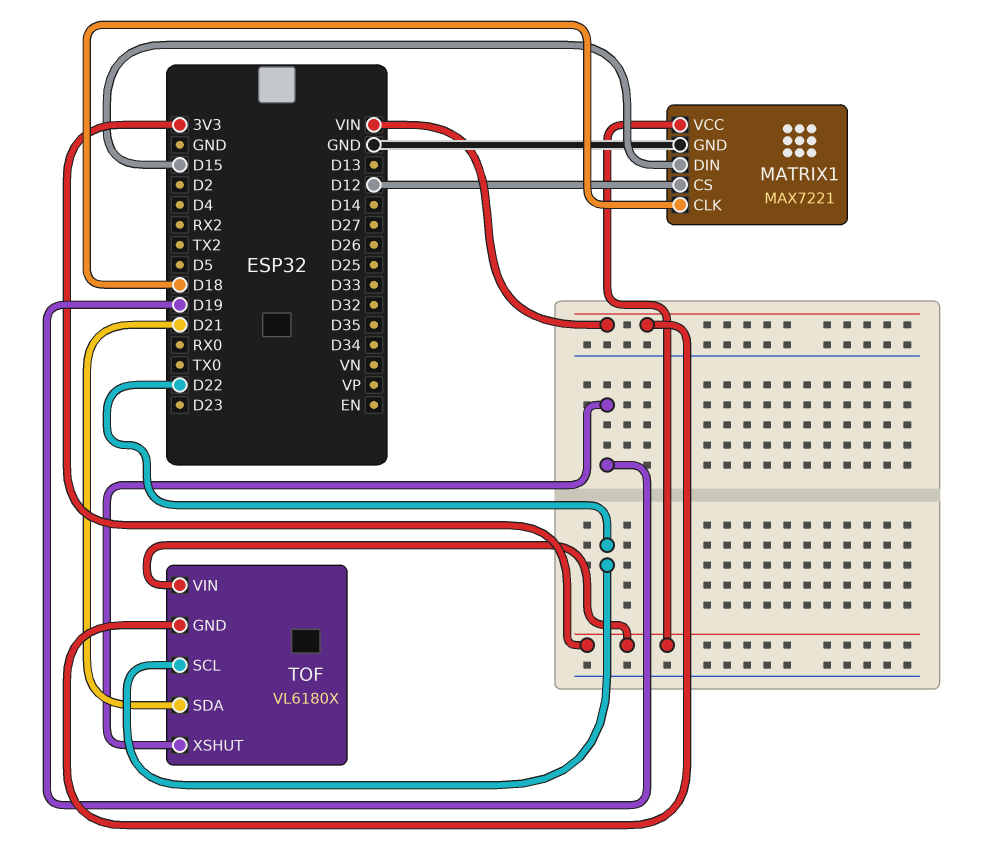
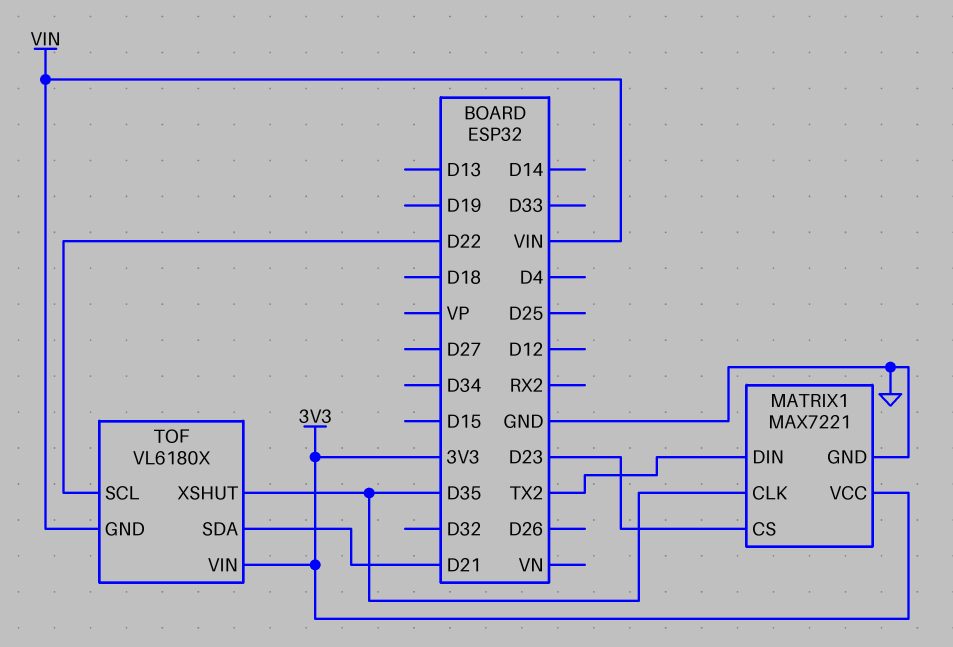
MATRIX1 pin CLK: D18 -> D35
MATRIX1 pin CS: D12 -> D23
MATRIX1 pin DIN: D15 -> TX2
TOF pin XSHUT: D19 -> D35

